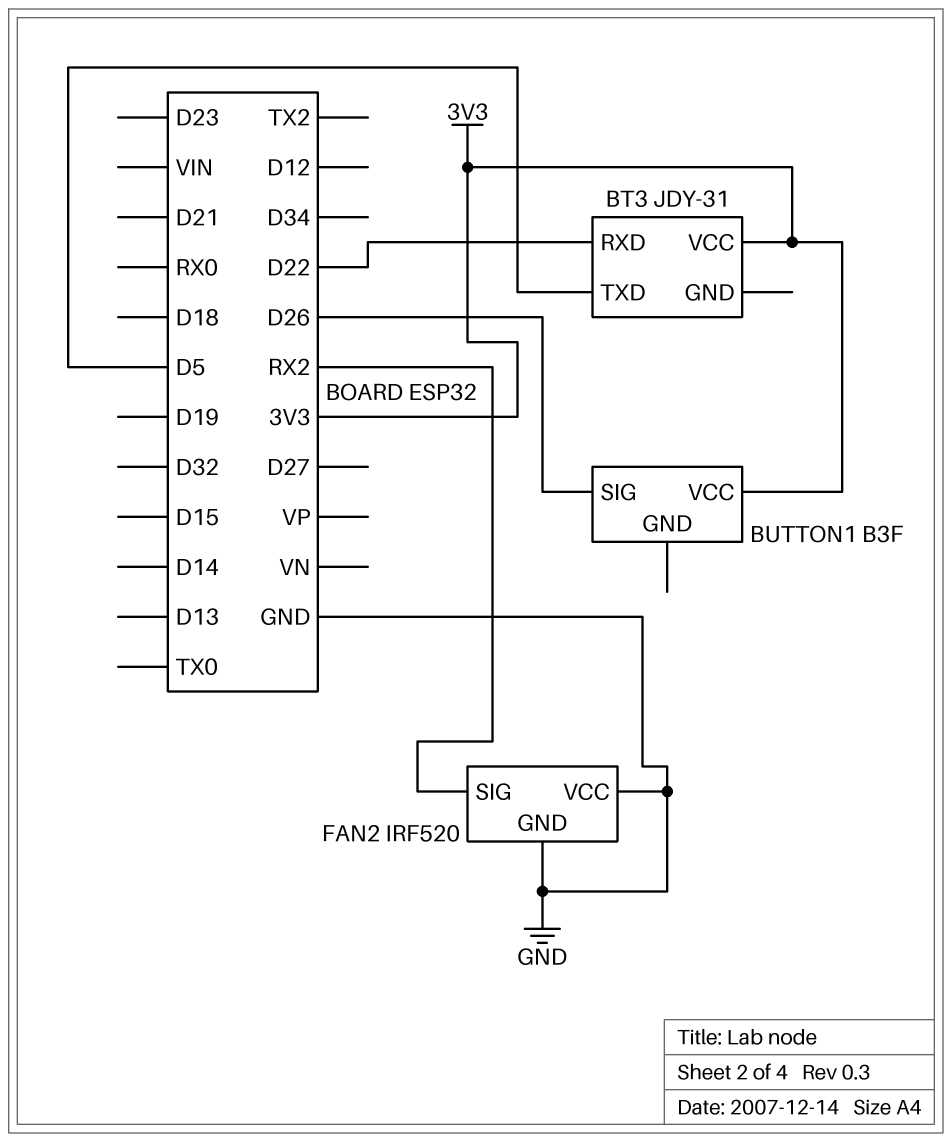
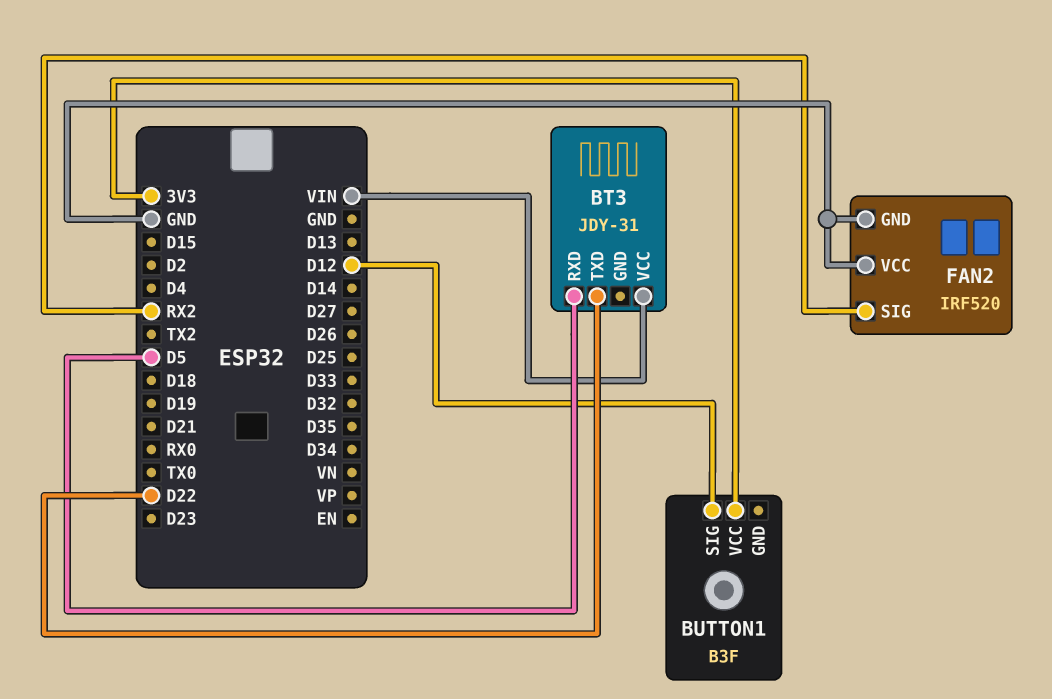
BT3 pin RXD: D22 -> D5
BT3 pin TXD: D5 -> D22
BT3 pin VCC: 3V3 -> VIN
BUTTON1 pin SIG: D26 -> D12

